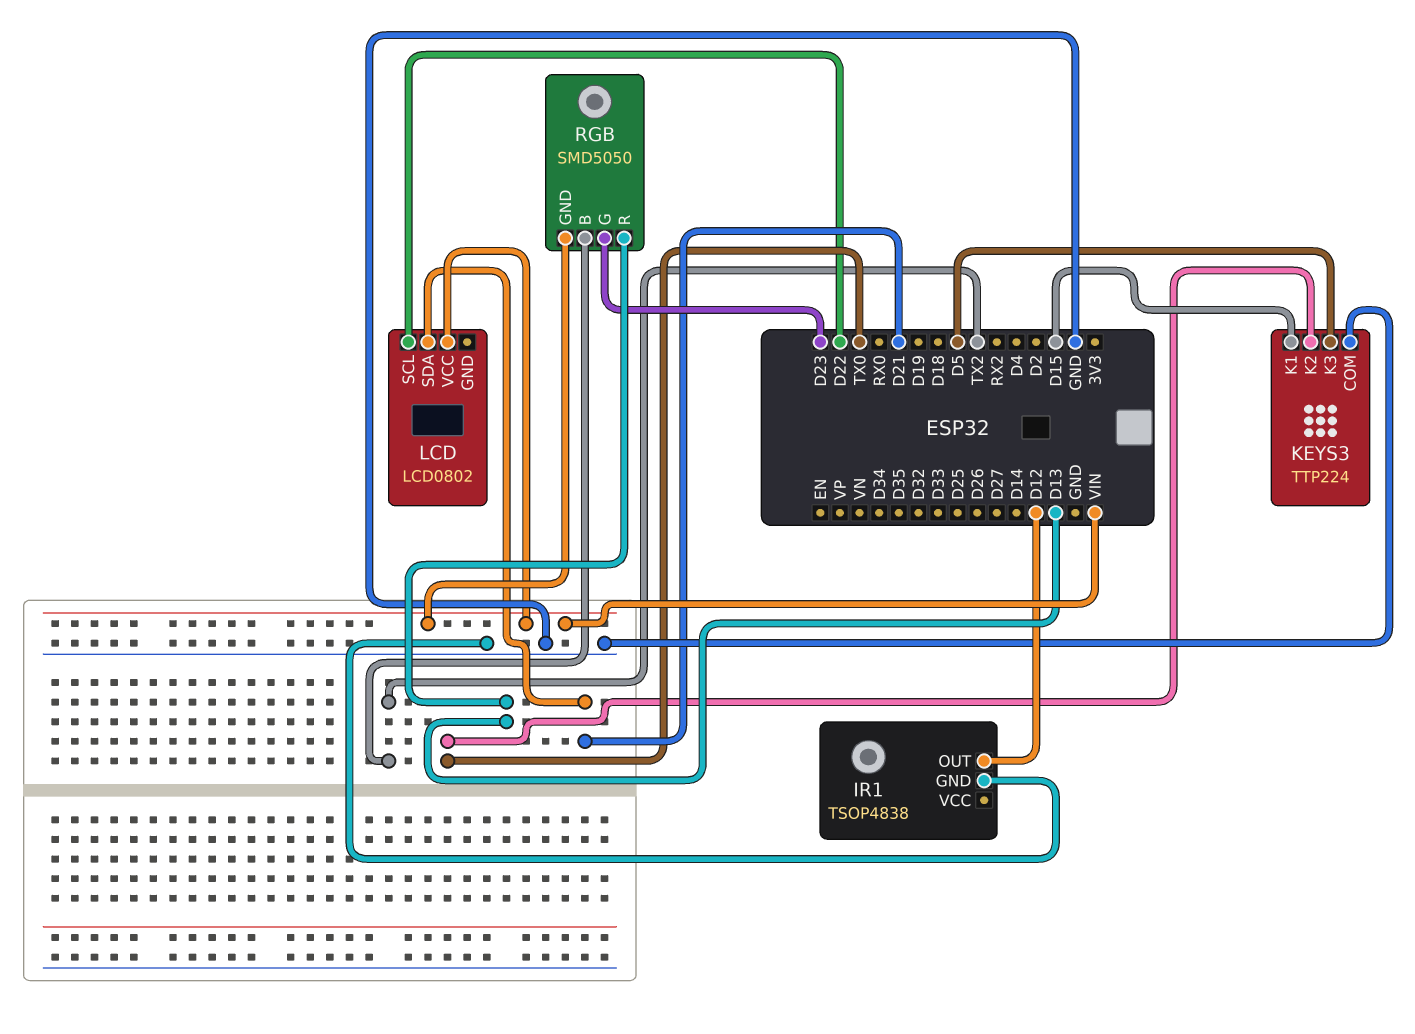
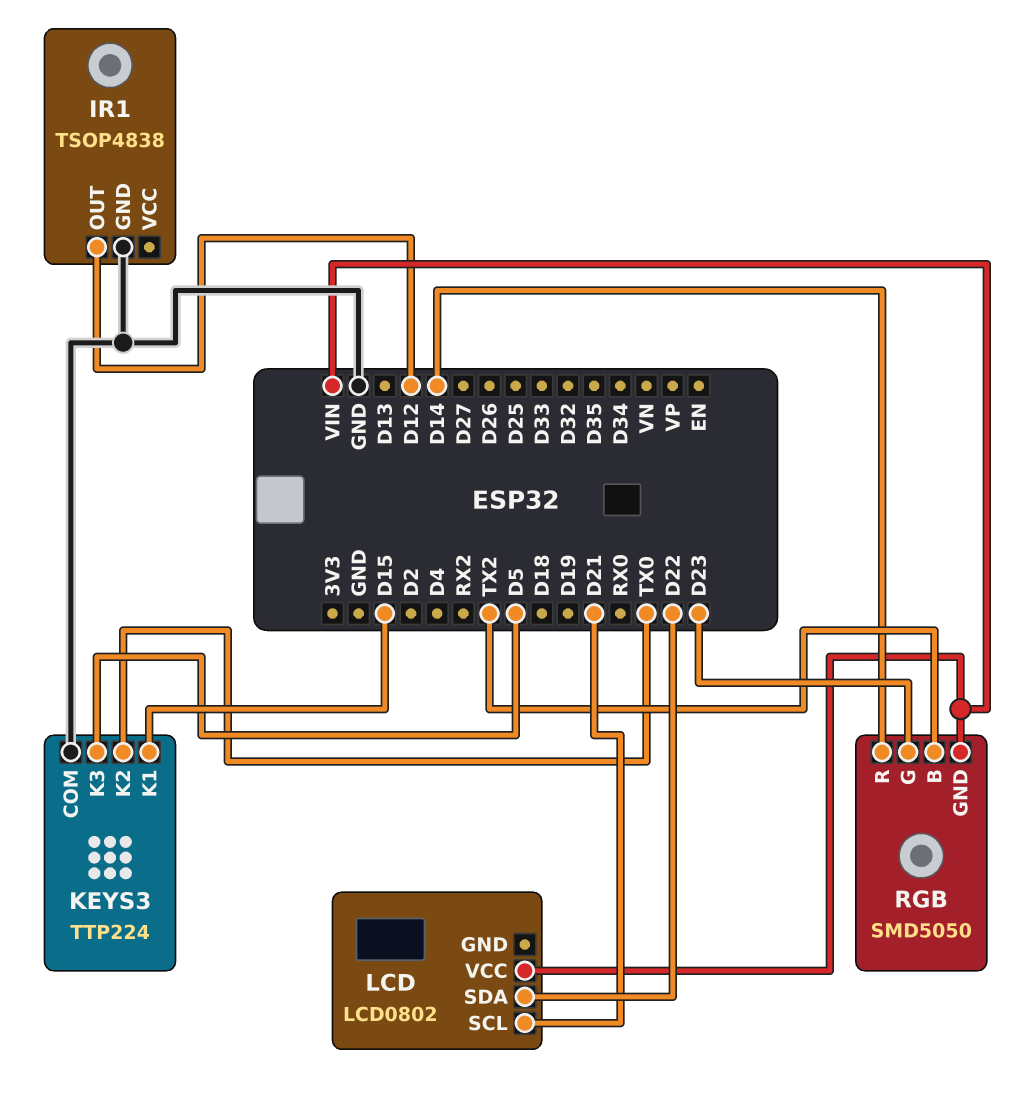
LCD pin SCL: D22 -> D21
LCD pin SDA: D21 -> D22
RGB pin R: D13 -> D14

